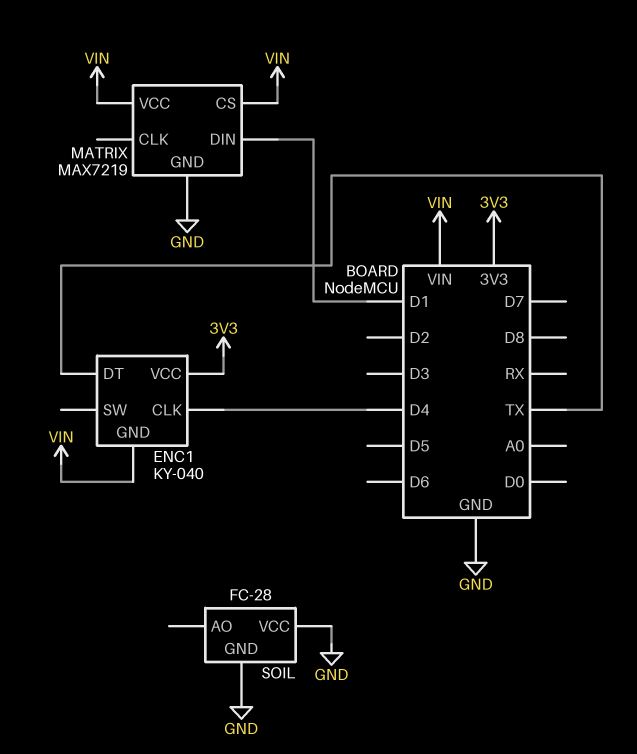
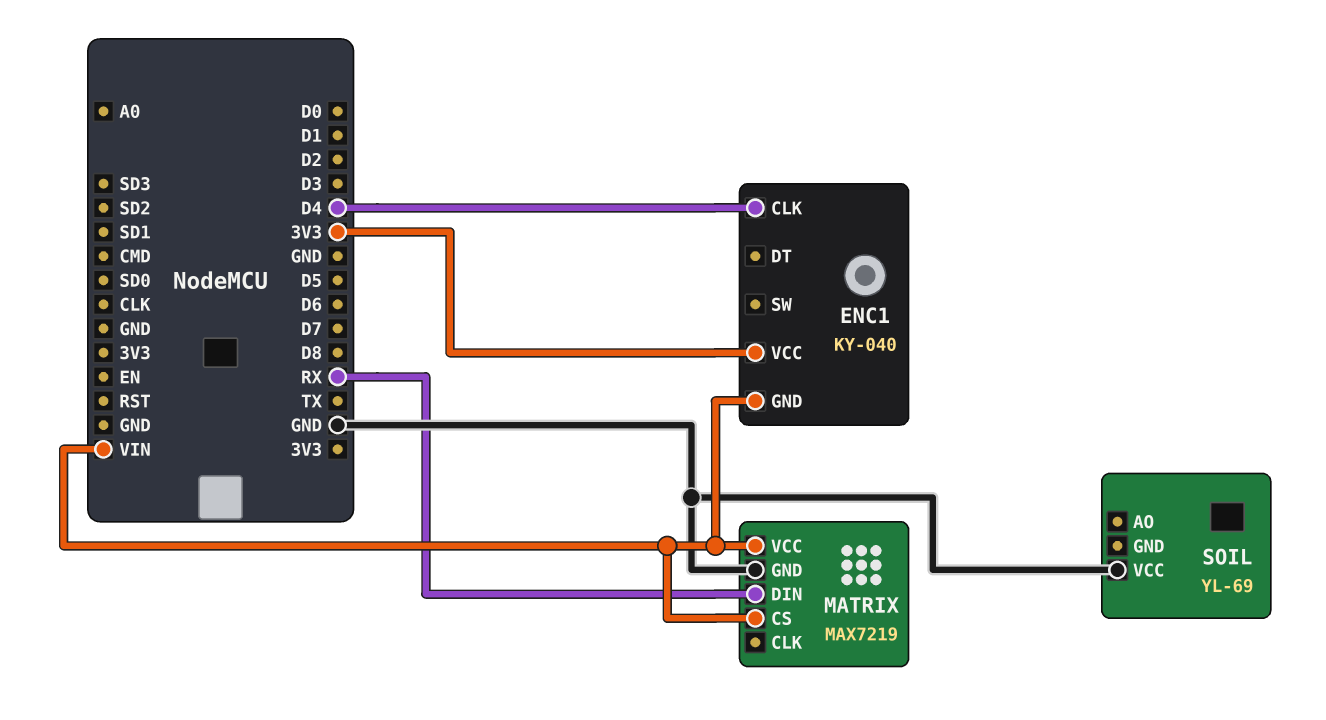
ENC1 pin DT: TX -> none
MATRIX pin DIN: D1 -> RX
SOIL: FC-28 -> YL-69
SOIL pin GND: GND -> none

